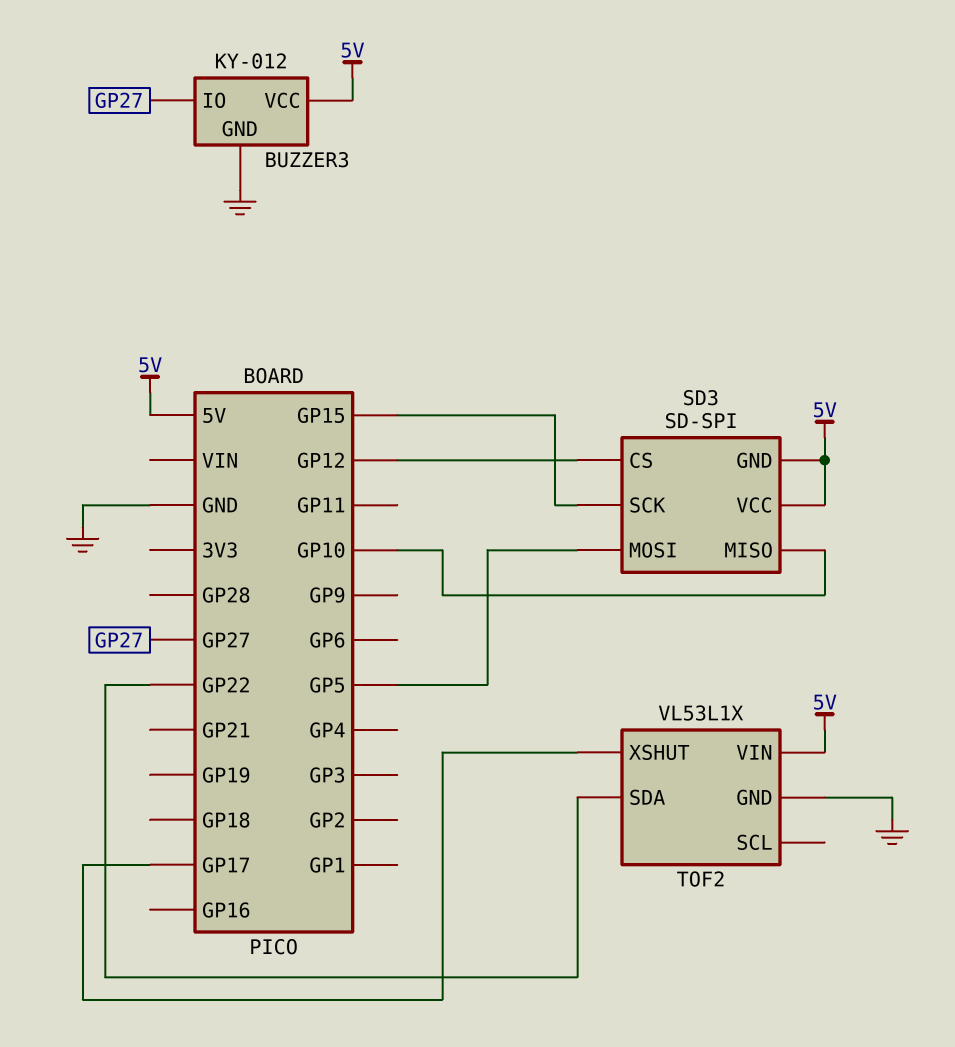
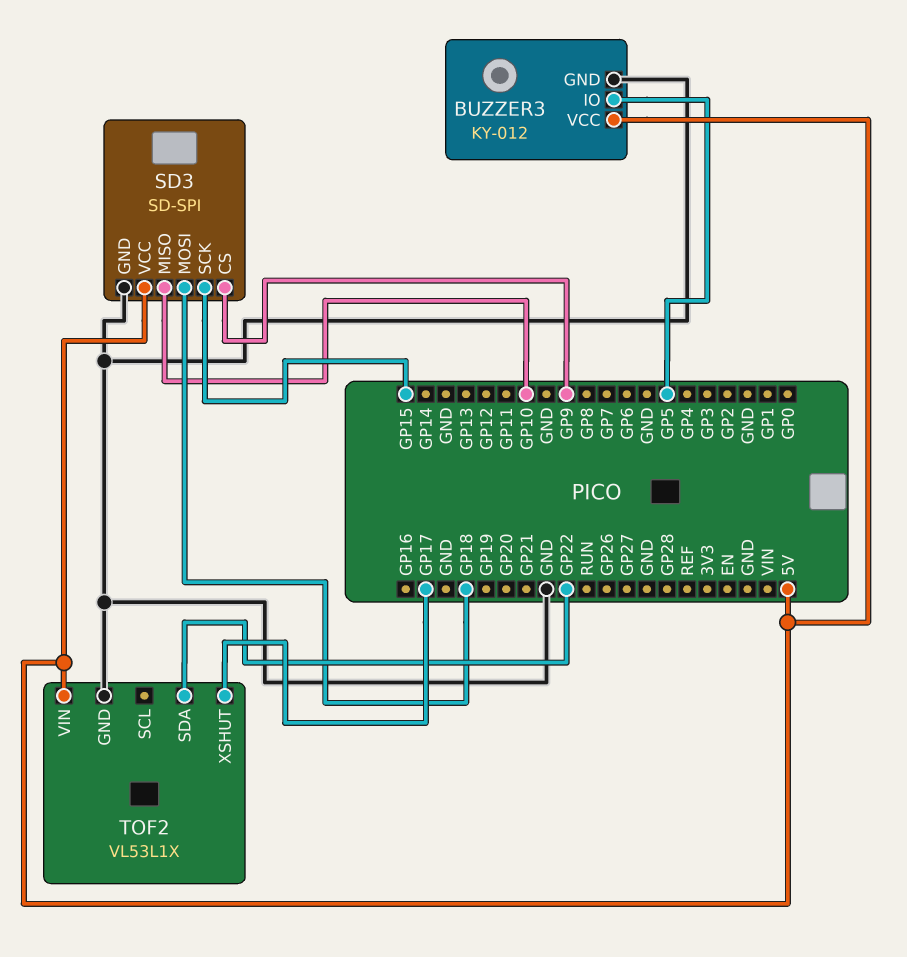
BUZZER3 pin IO: GP27 -> GP5
SD3 pin CS: GP12 -> GP9
SD3 pin GND: 5V -> GND
SD3 pin MOSI: GP5 -> GP18

